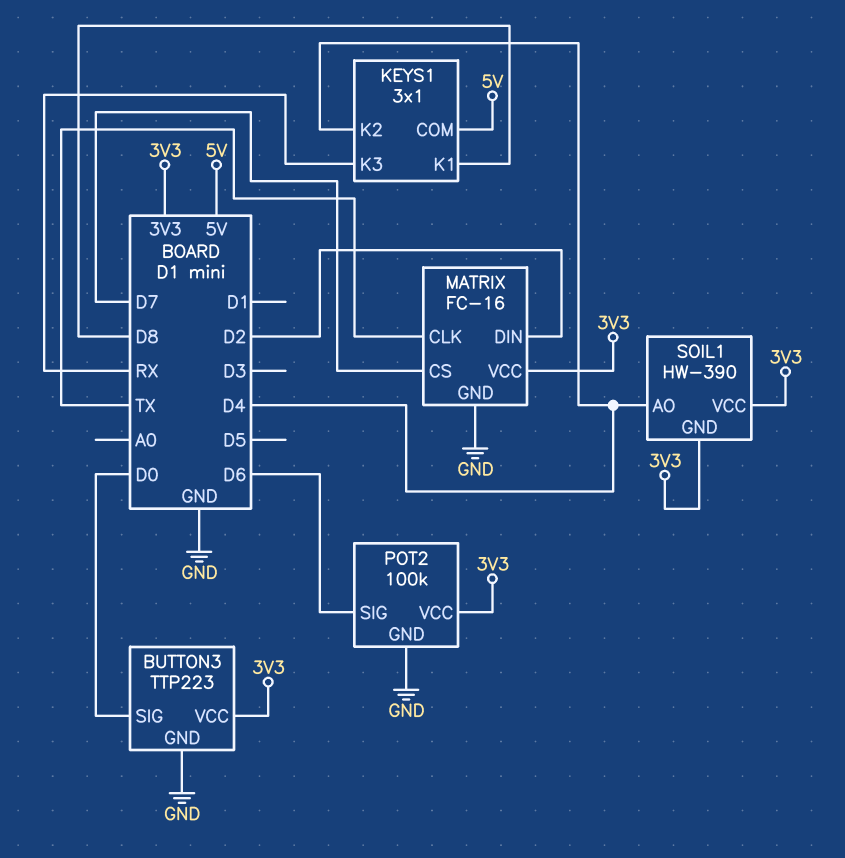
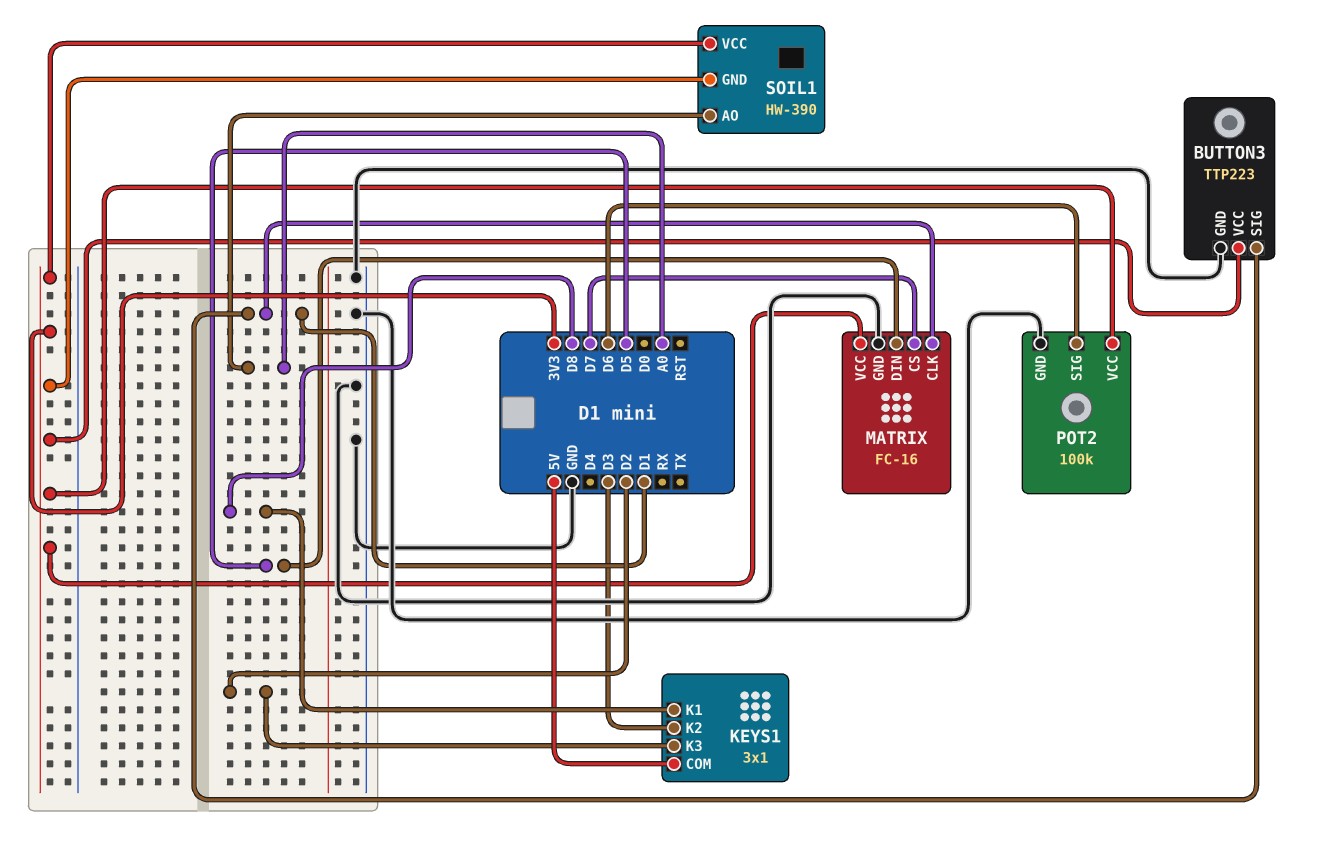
BUTTON3 pin SIG: D0 -> D1
KEYS1 pin K2: D4 -> D3
KEYS1 pin K3: RX -> D2
MATRIX pin CLK: TX -> D1
MATRIX pin DIN: D2 -> D5
SOIL1 pin AO: D4 -> A0

